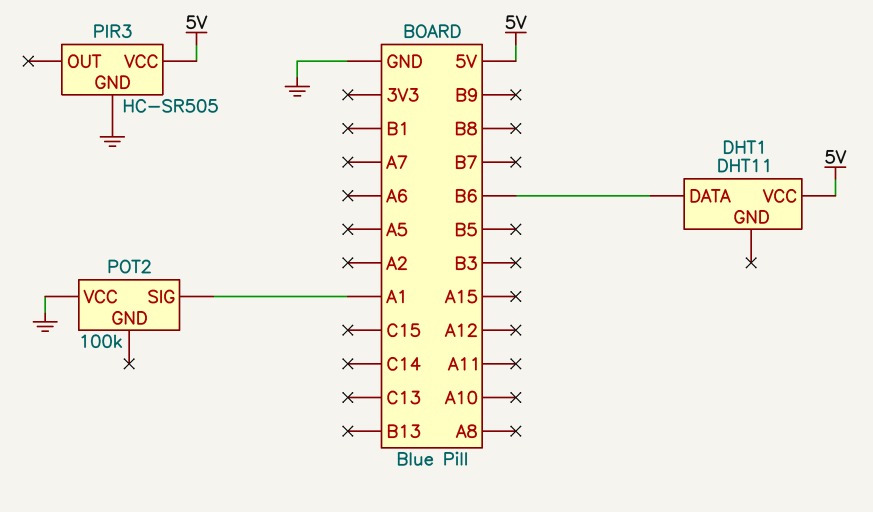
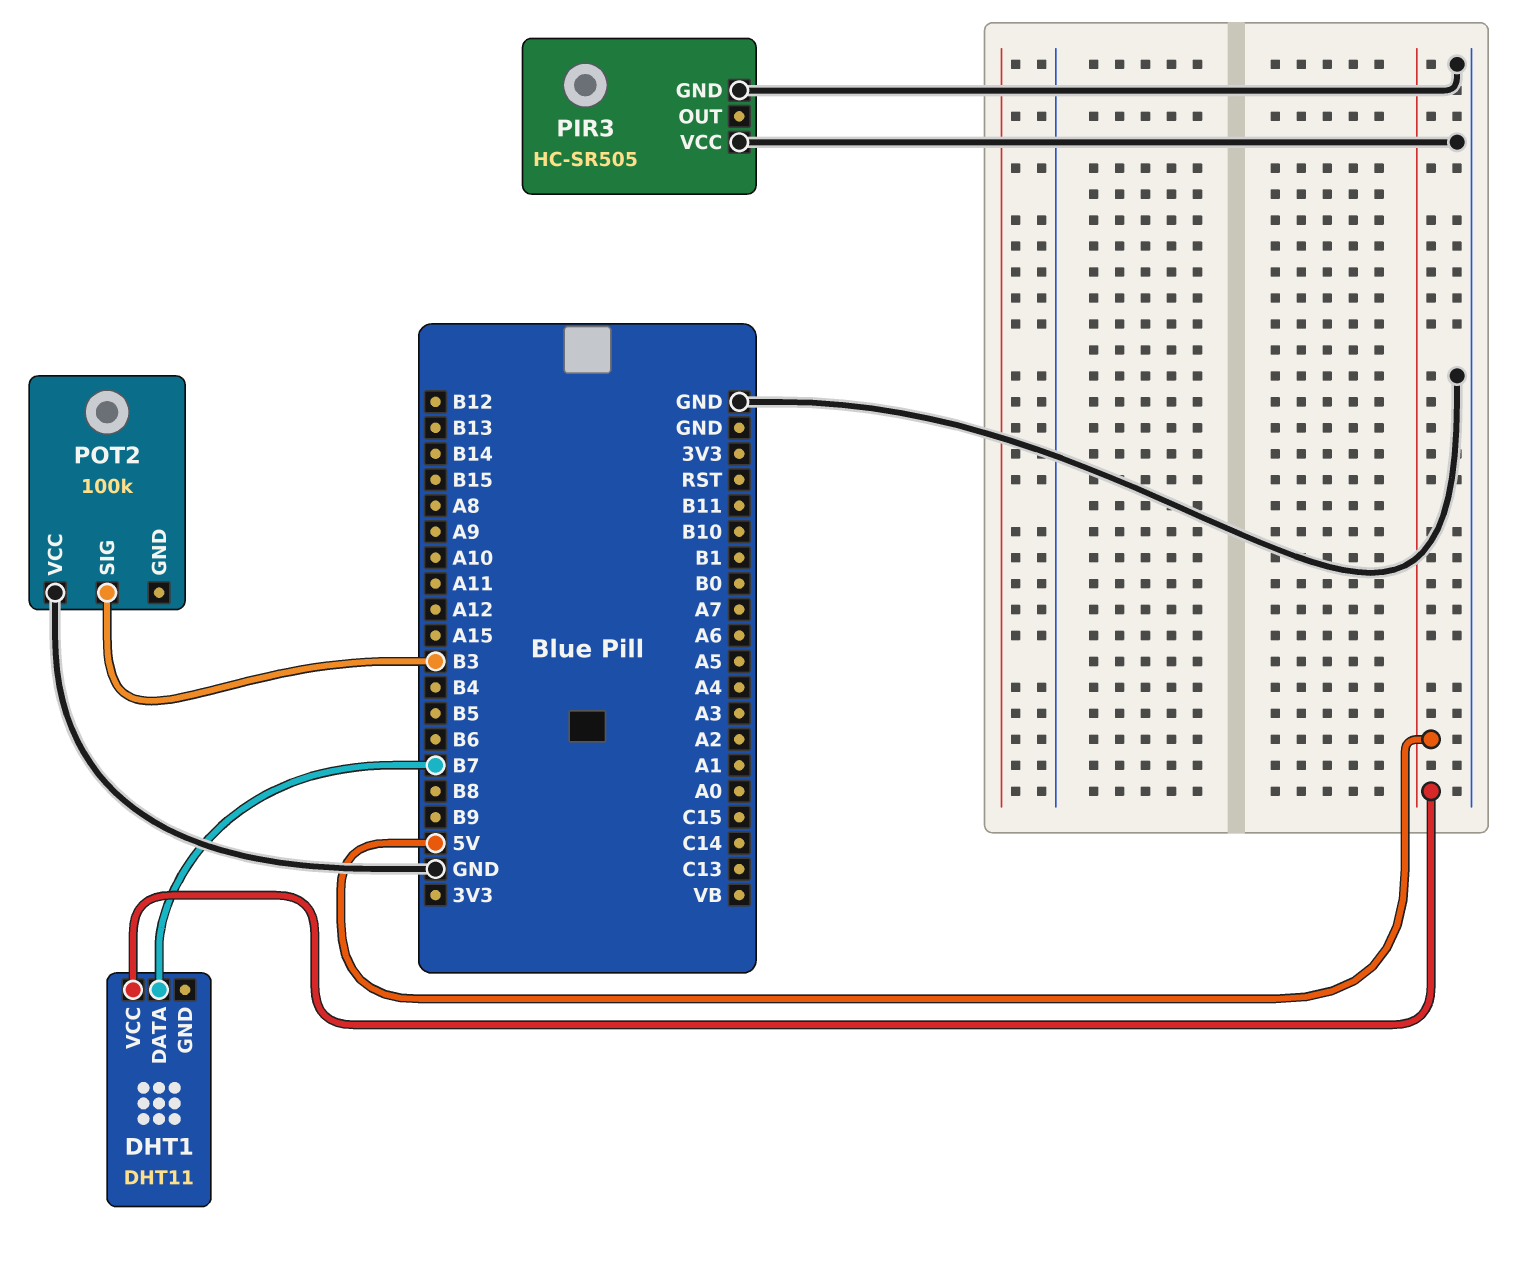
DHT1 pin DATA: B6 -> B7
PIR3 pin VCC: 5V -> GND
POT2 pin SIG: A1 -> B3

